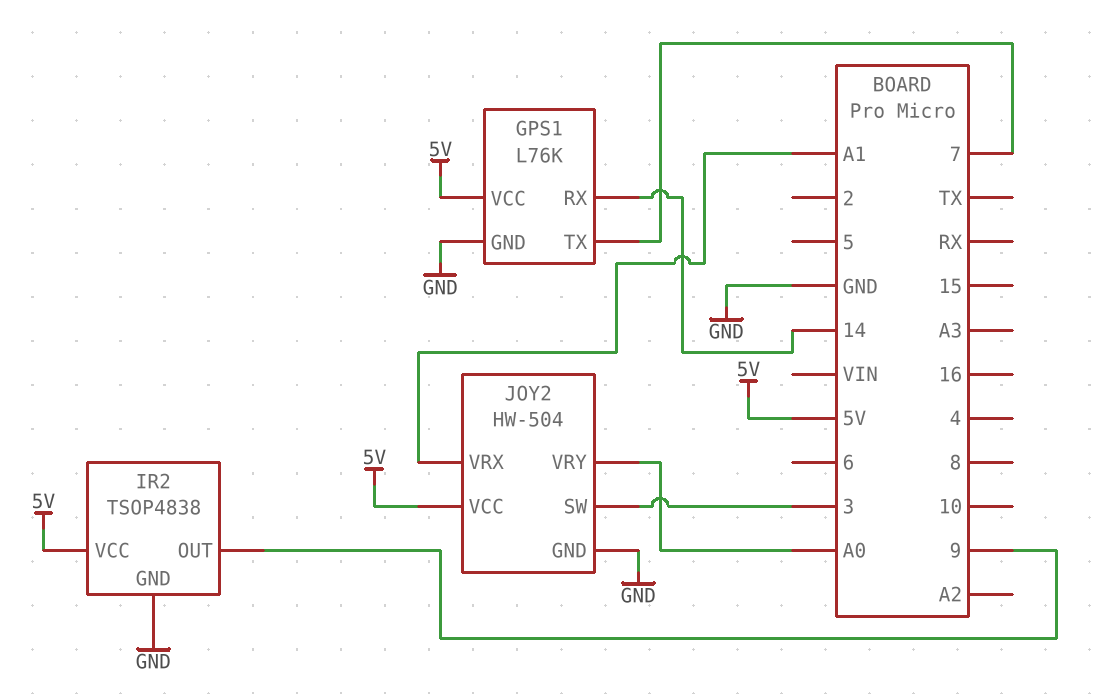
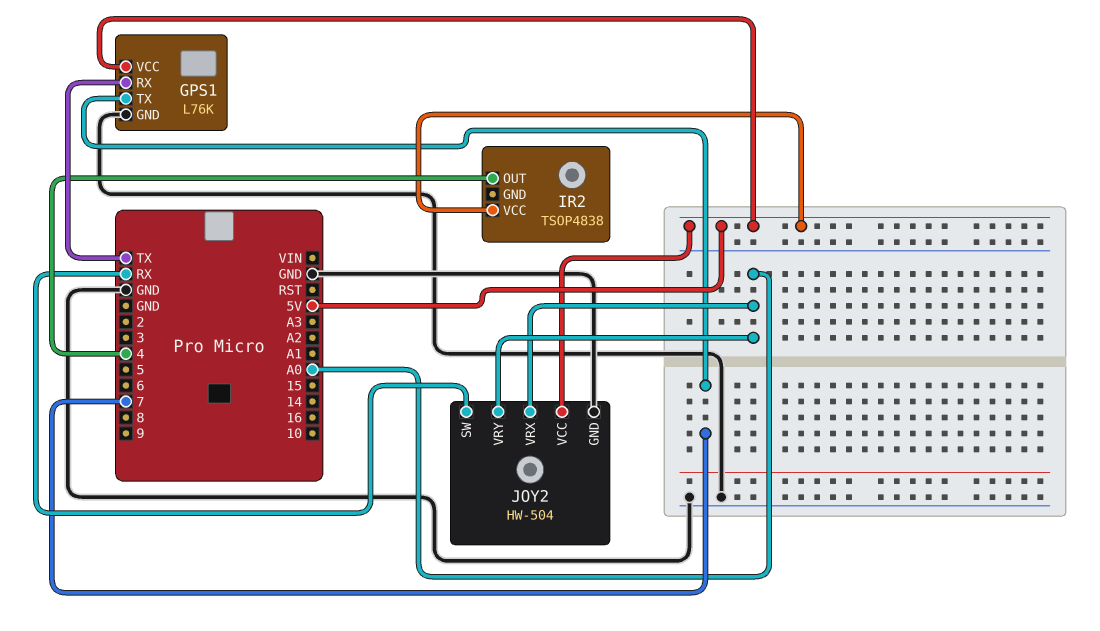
GPS1 pin RX: 14 -> TX
IR2 pin GND: GND -> none
IR2 pin OUT: 9 -> 4
JOY2 pin SW: 3 -> RX
JOY2 pin VRX: A1 -> A0

